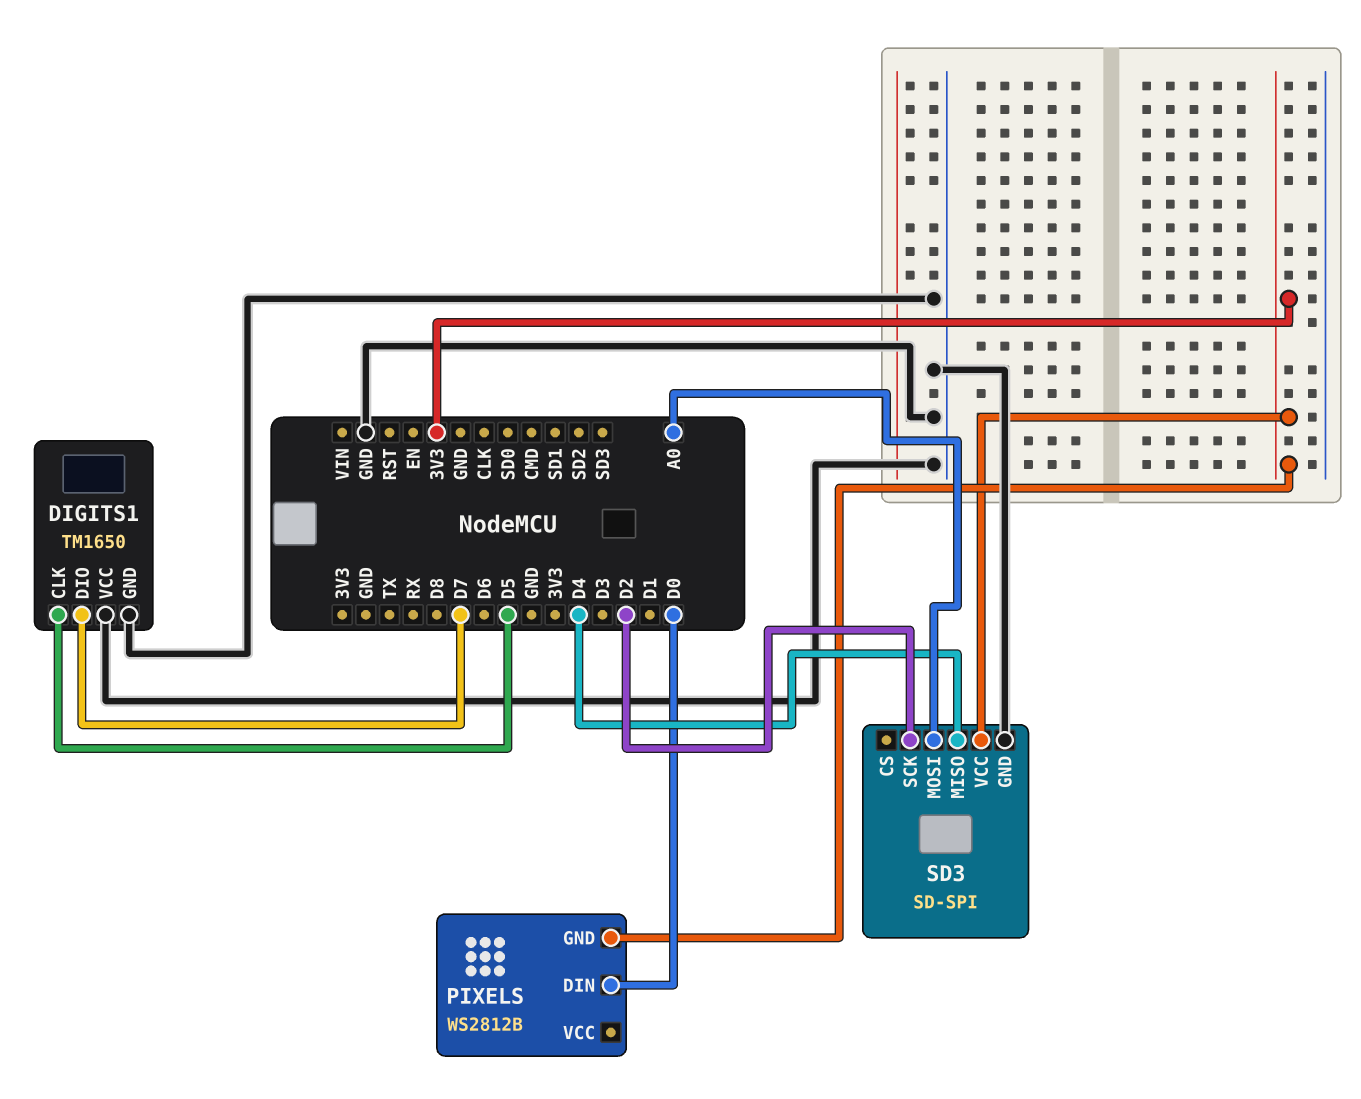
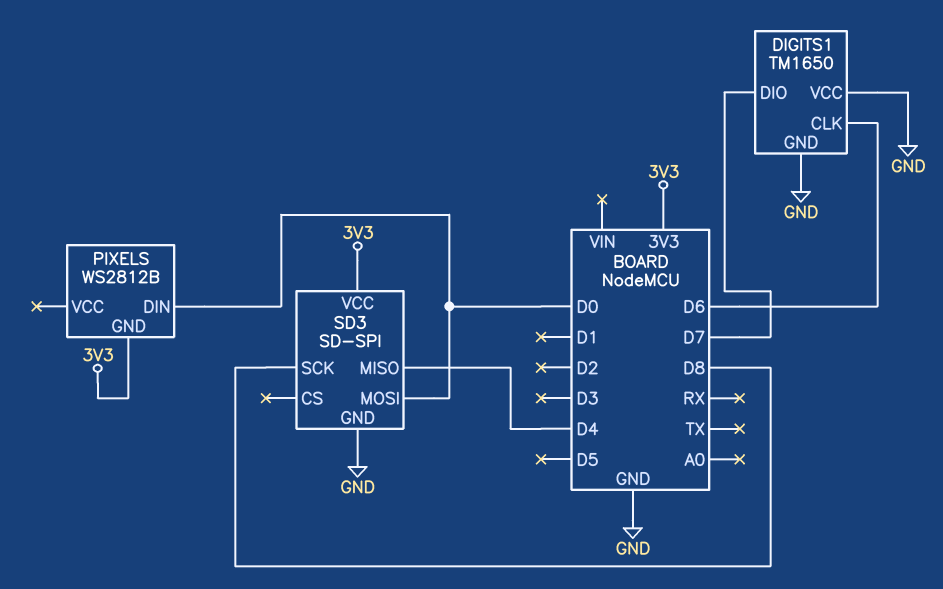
DIGITS1 pin CLK: D5 -> D6
SD3 pin MOSI: A0 -> D0
SD3 pin SCK: D2 -> D8

